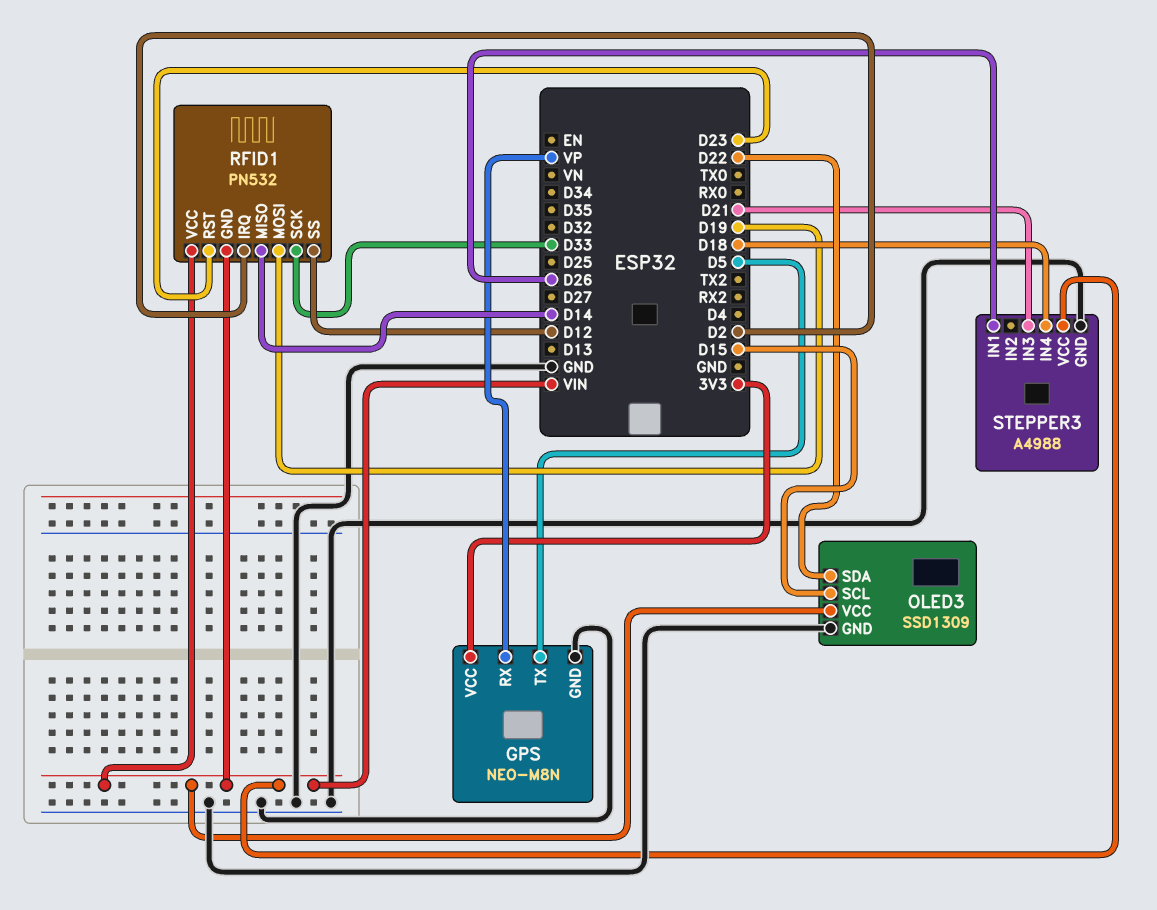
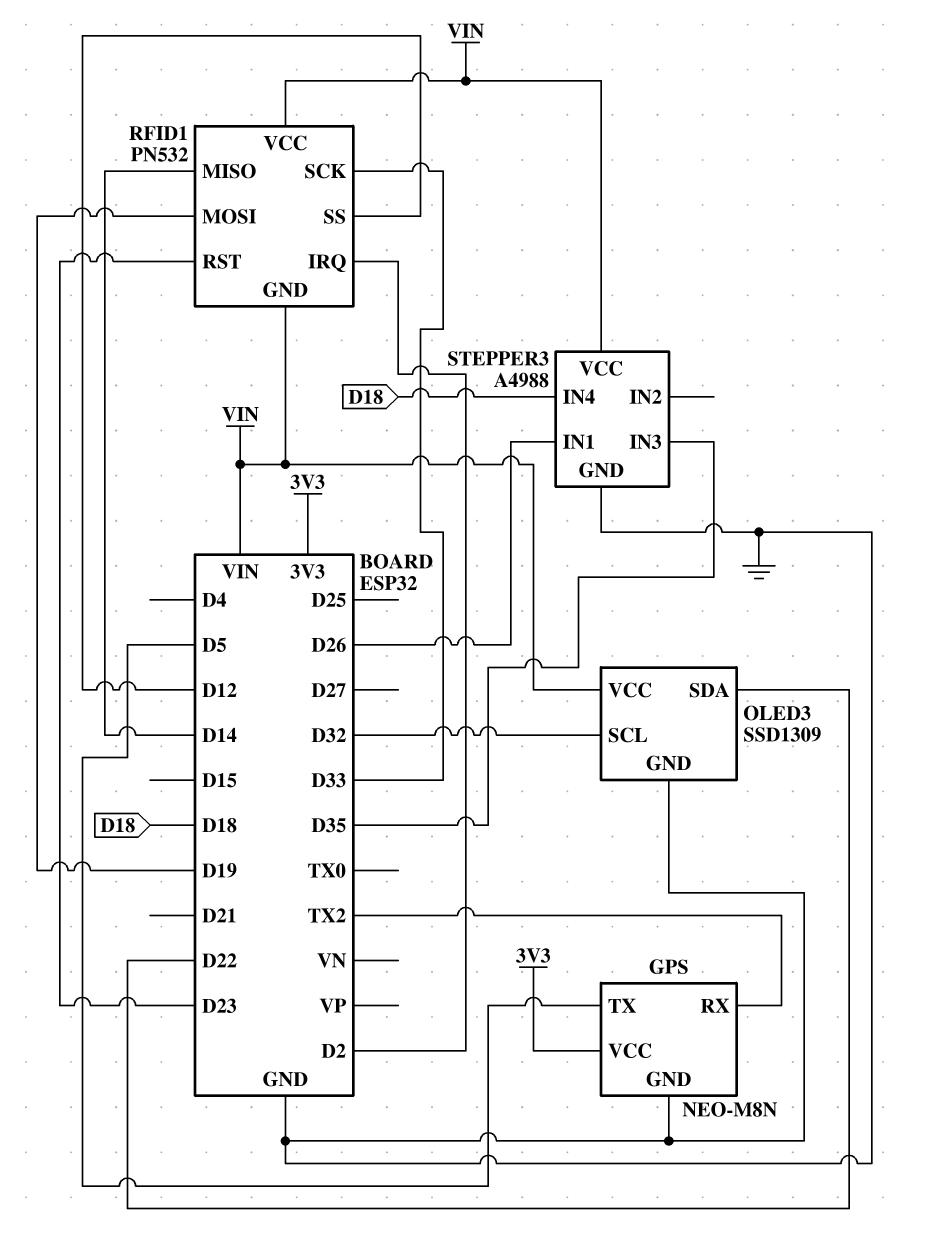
GPS pin RX: VP -> TX2
OLED3 pin SCL: D15 -> D32
STEPPER3 pin IN3: D21 -> D35

